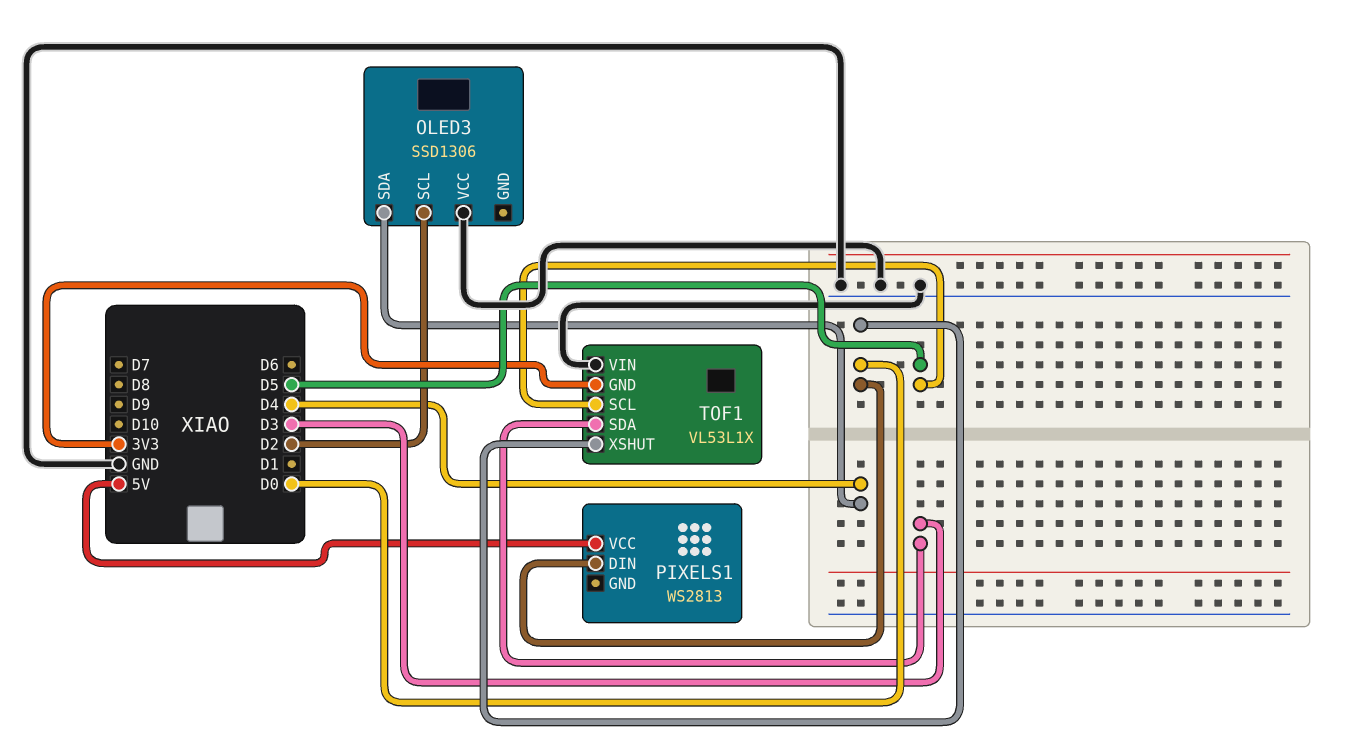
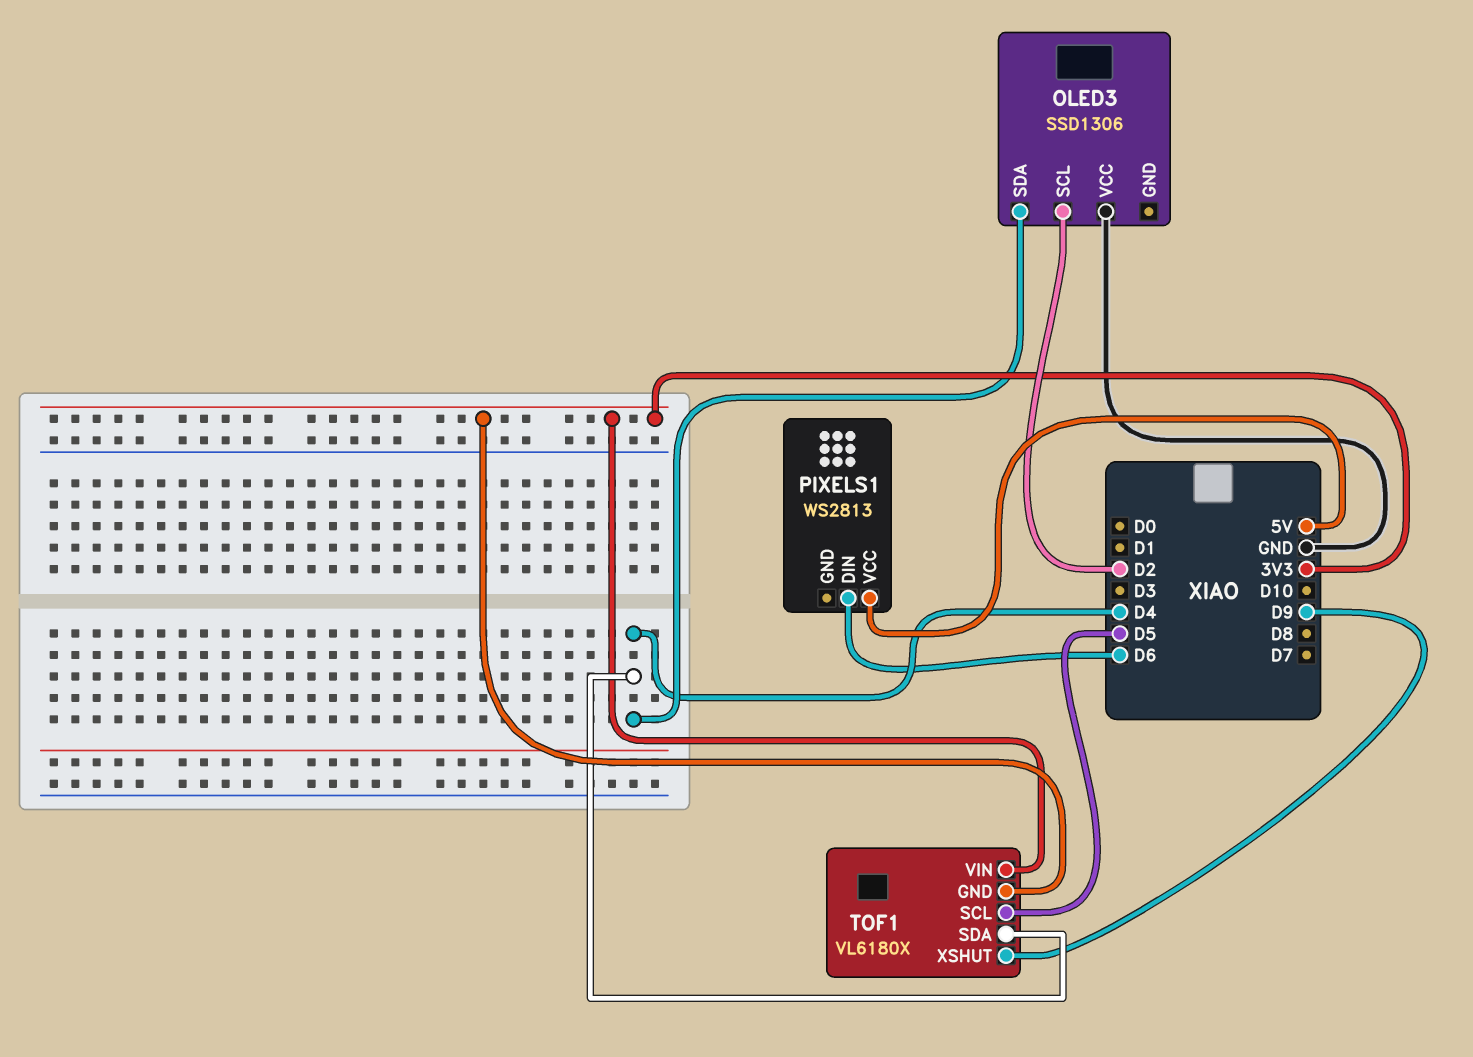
PIXELS1 pin DIN: D0 -> D6
TOF1: VL53L1X -> VL6180X
TOF1 pin SDA: D3 -> D4
TOF1 pin VIN: GND -> 3V3
TOF1 pin XSHUT: D0 -> D9

